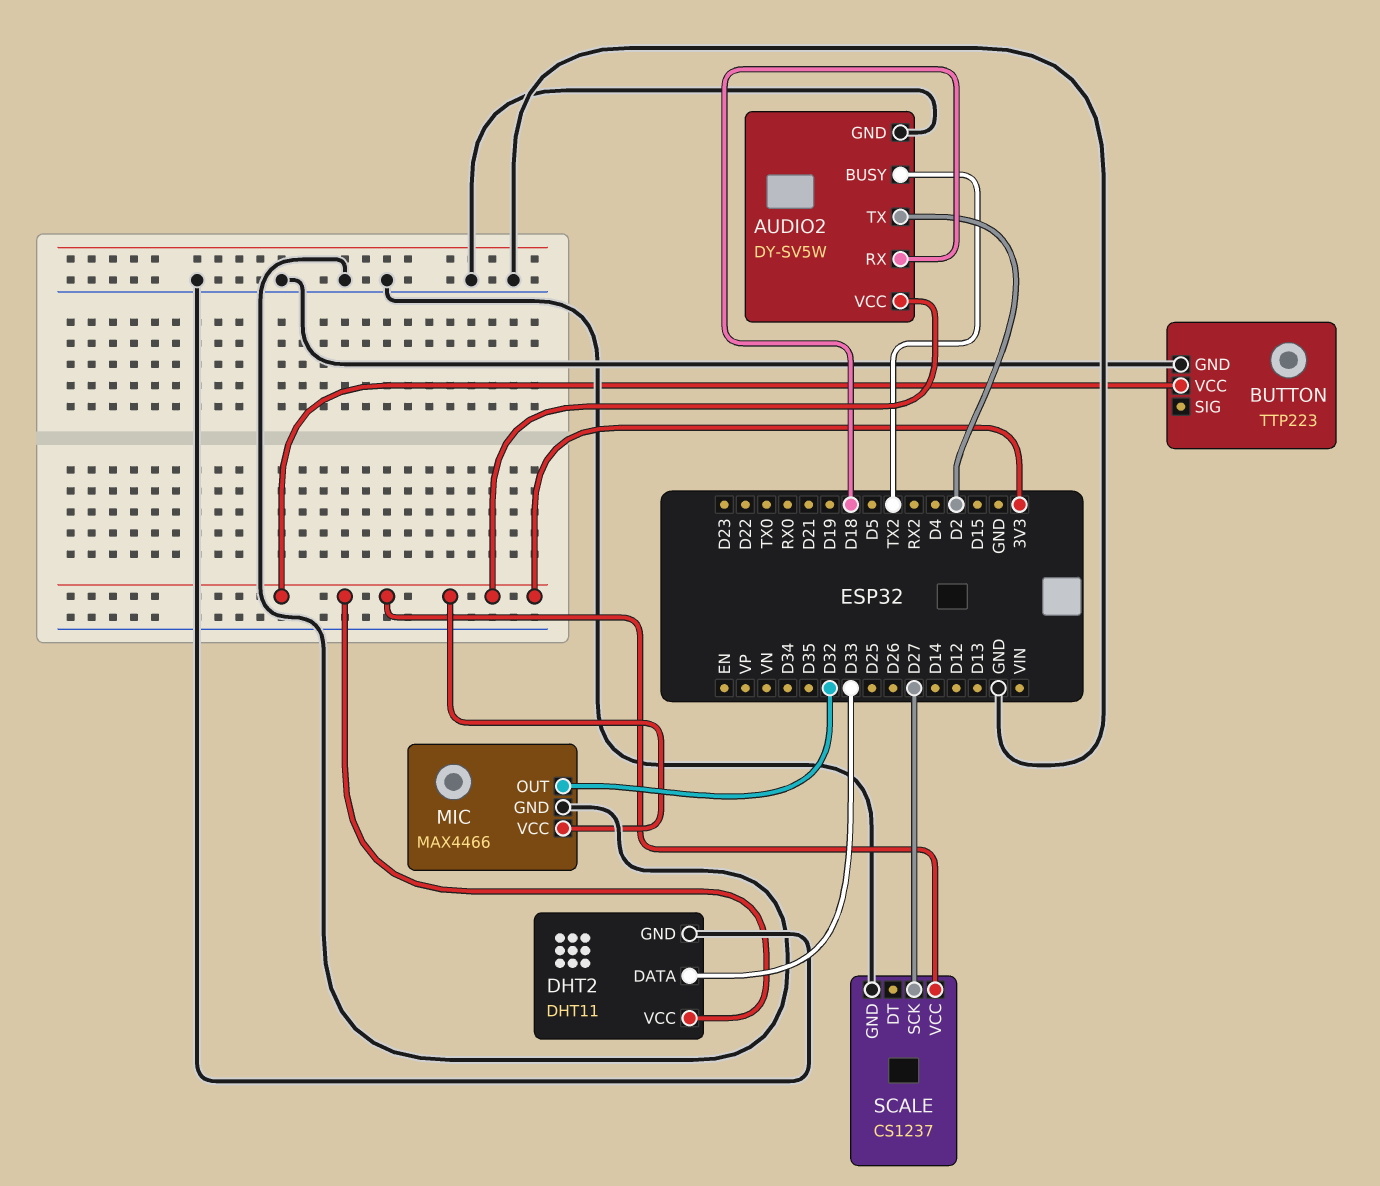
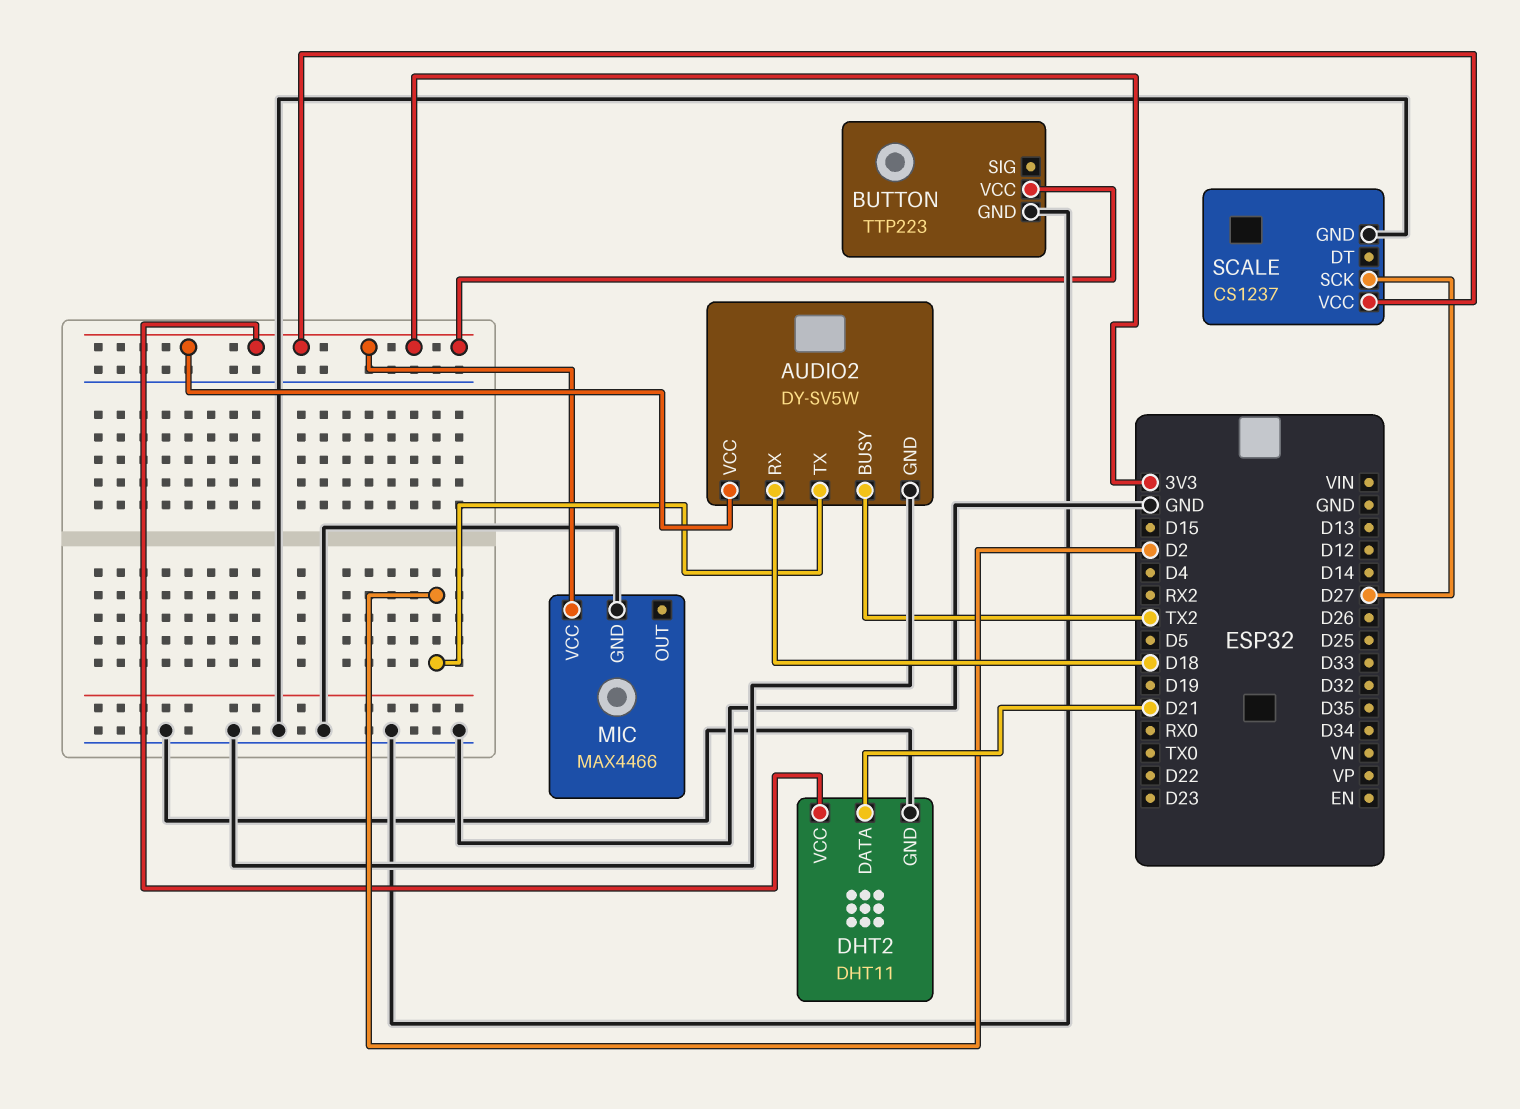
DHT2 pin DATA: D33 -> D21
MIC pin OUT: D32 -> none

